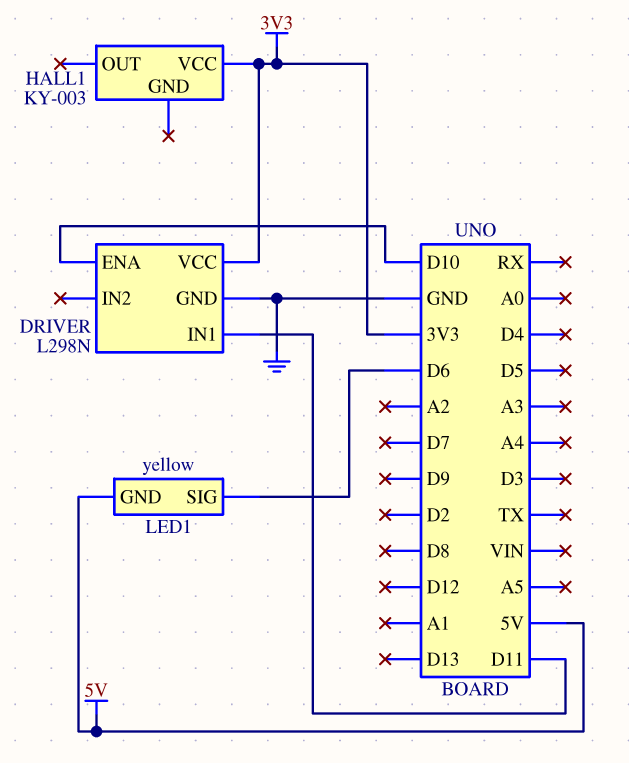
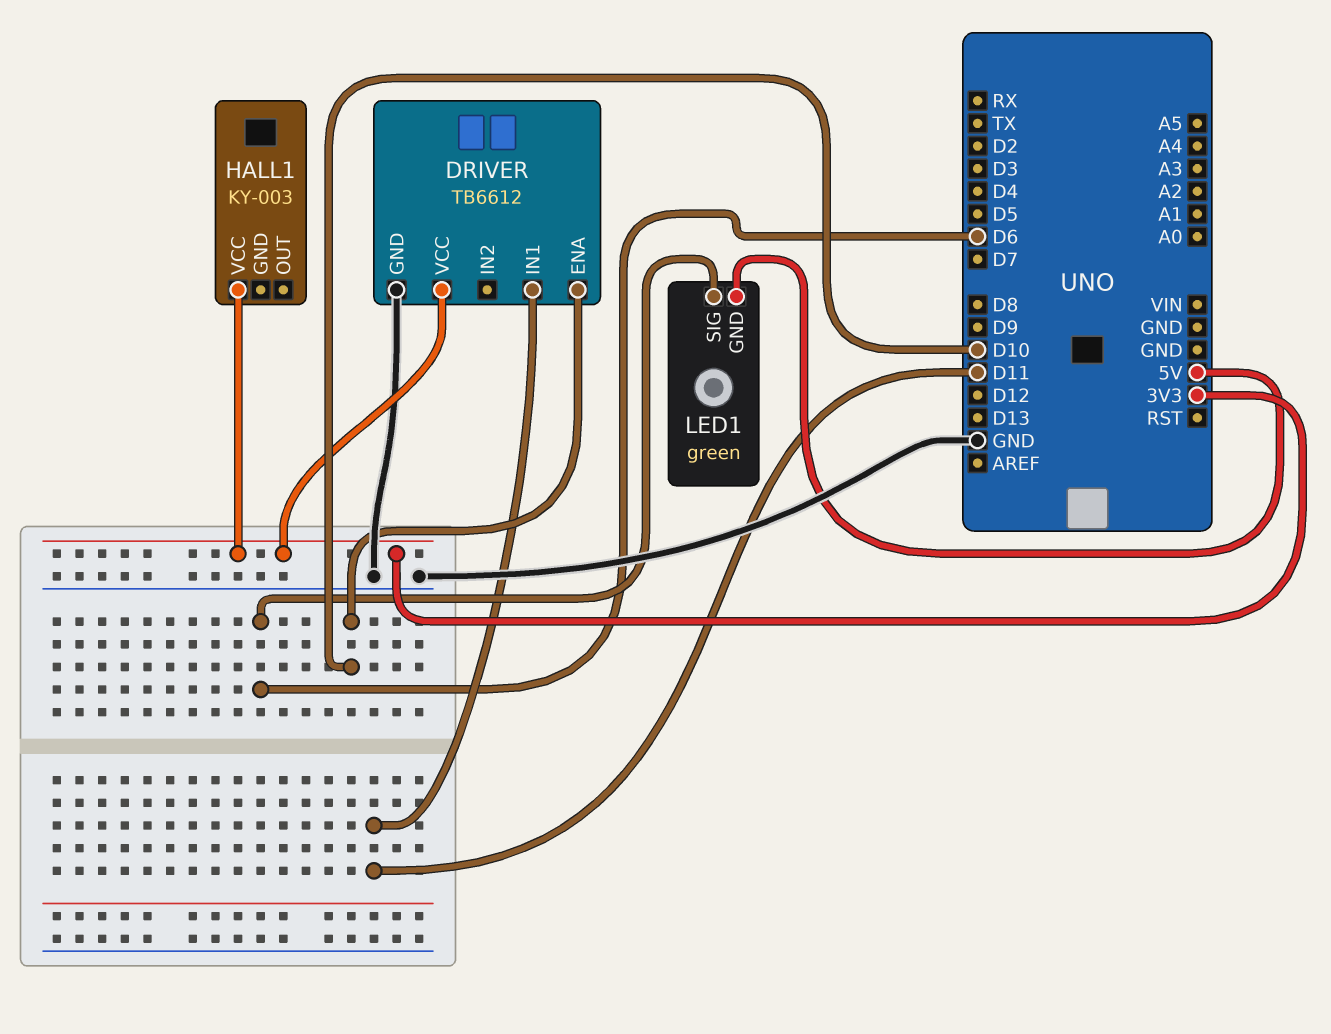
DRIVER: L298N -> TB6612
LED1: yellow -> green

